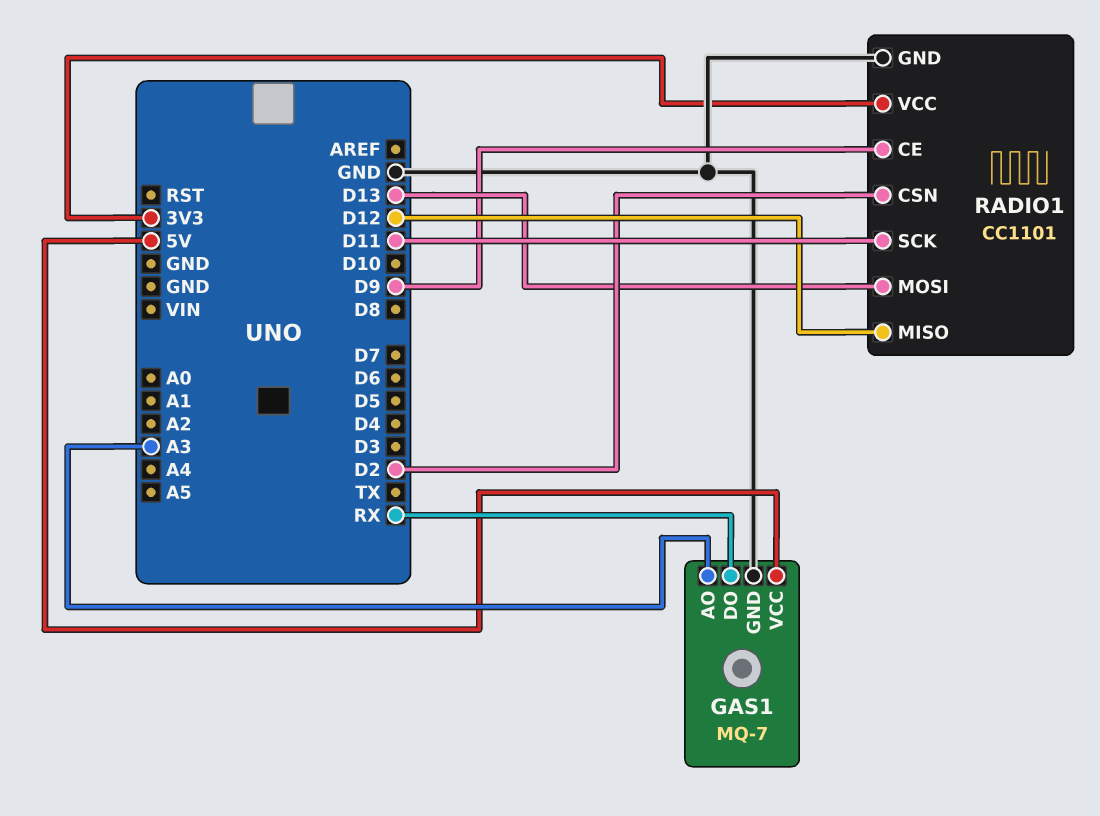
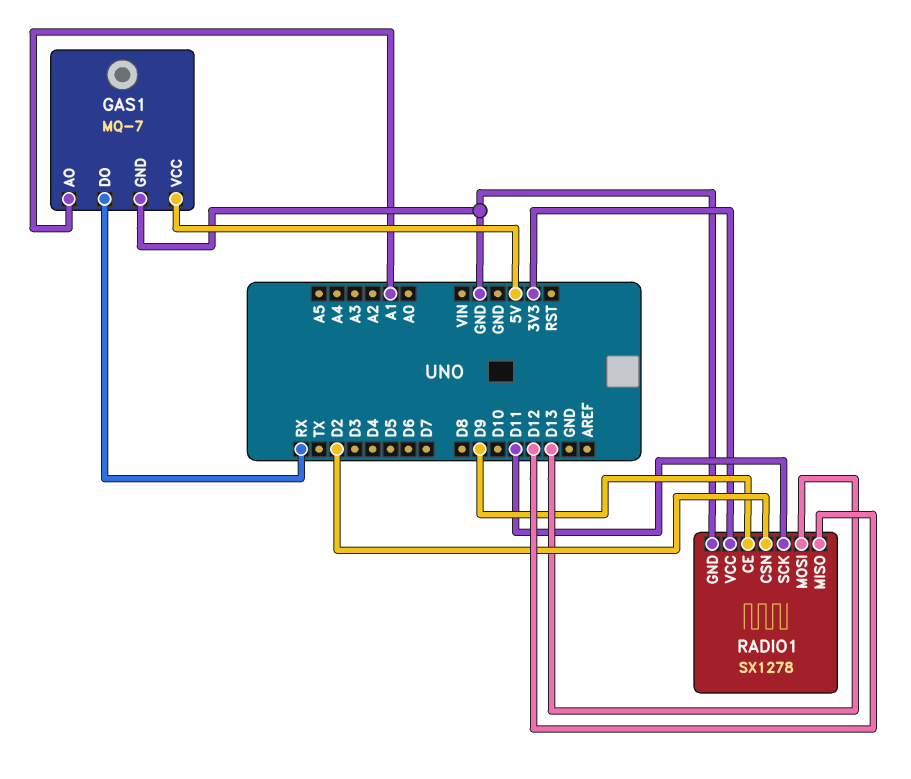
GAS1 pin AO: A3 -> A1
RADIO1: CC1101 -> SX1278

